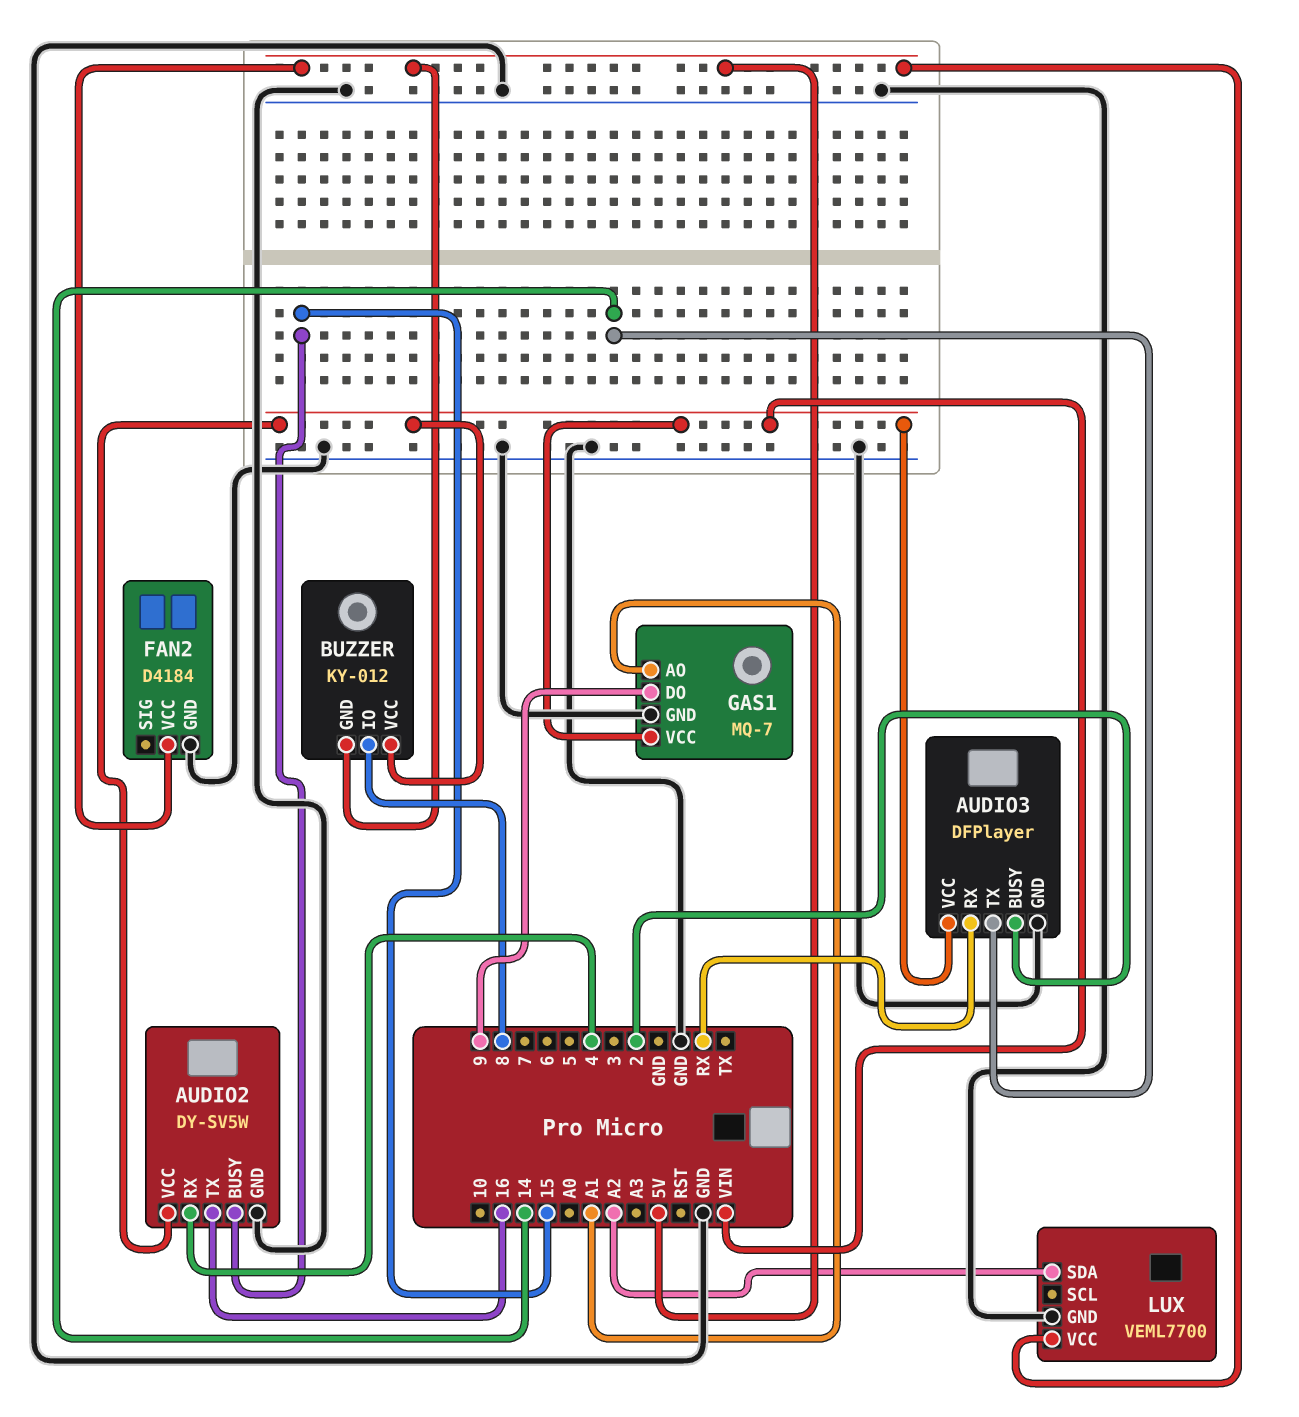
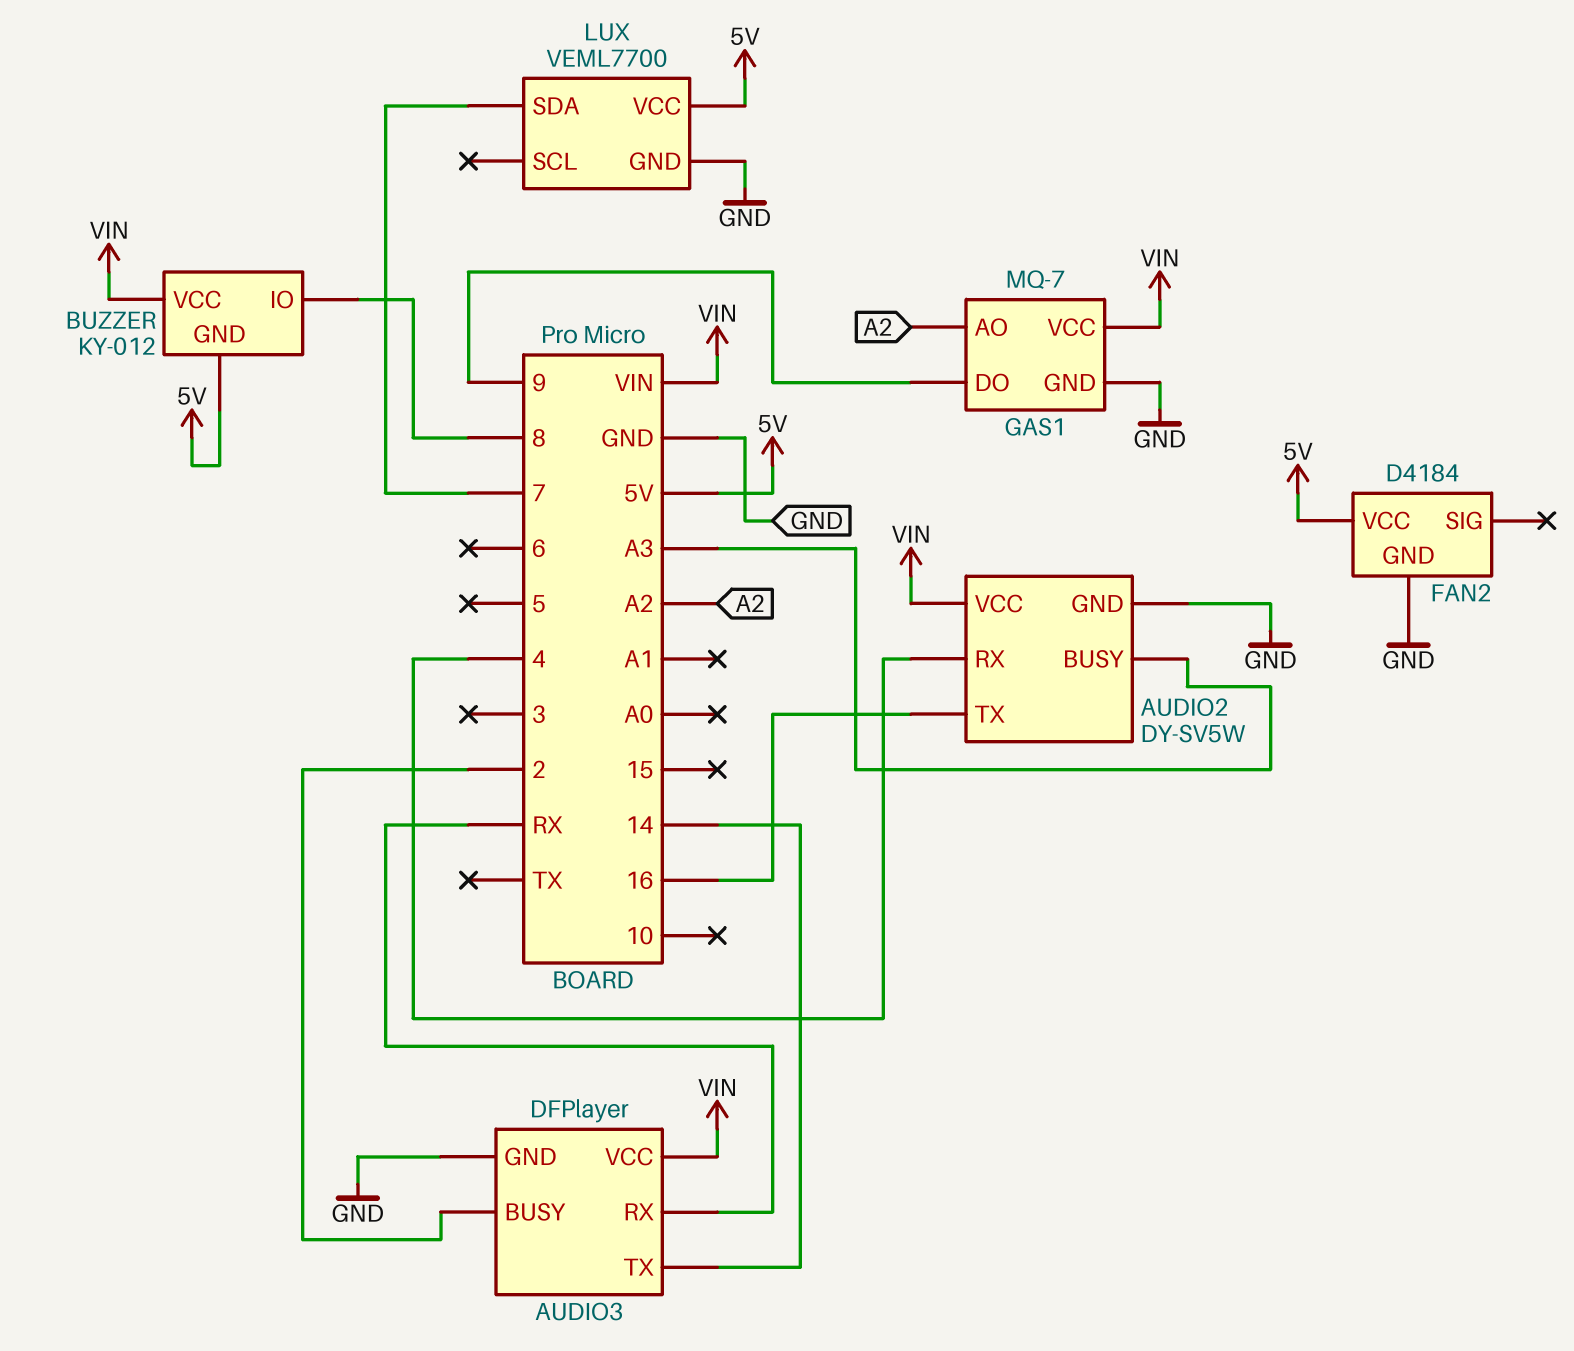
AUDIO2 pin BUSY: 15 -> A3
GAS1 pin AO: A1 -> A2
LUX pin SDA: A2 -> 7

